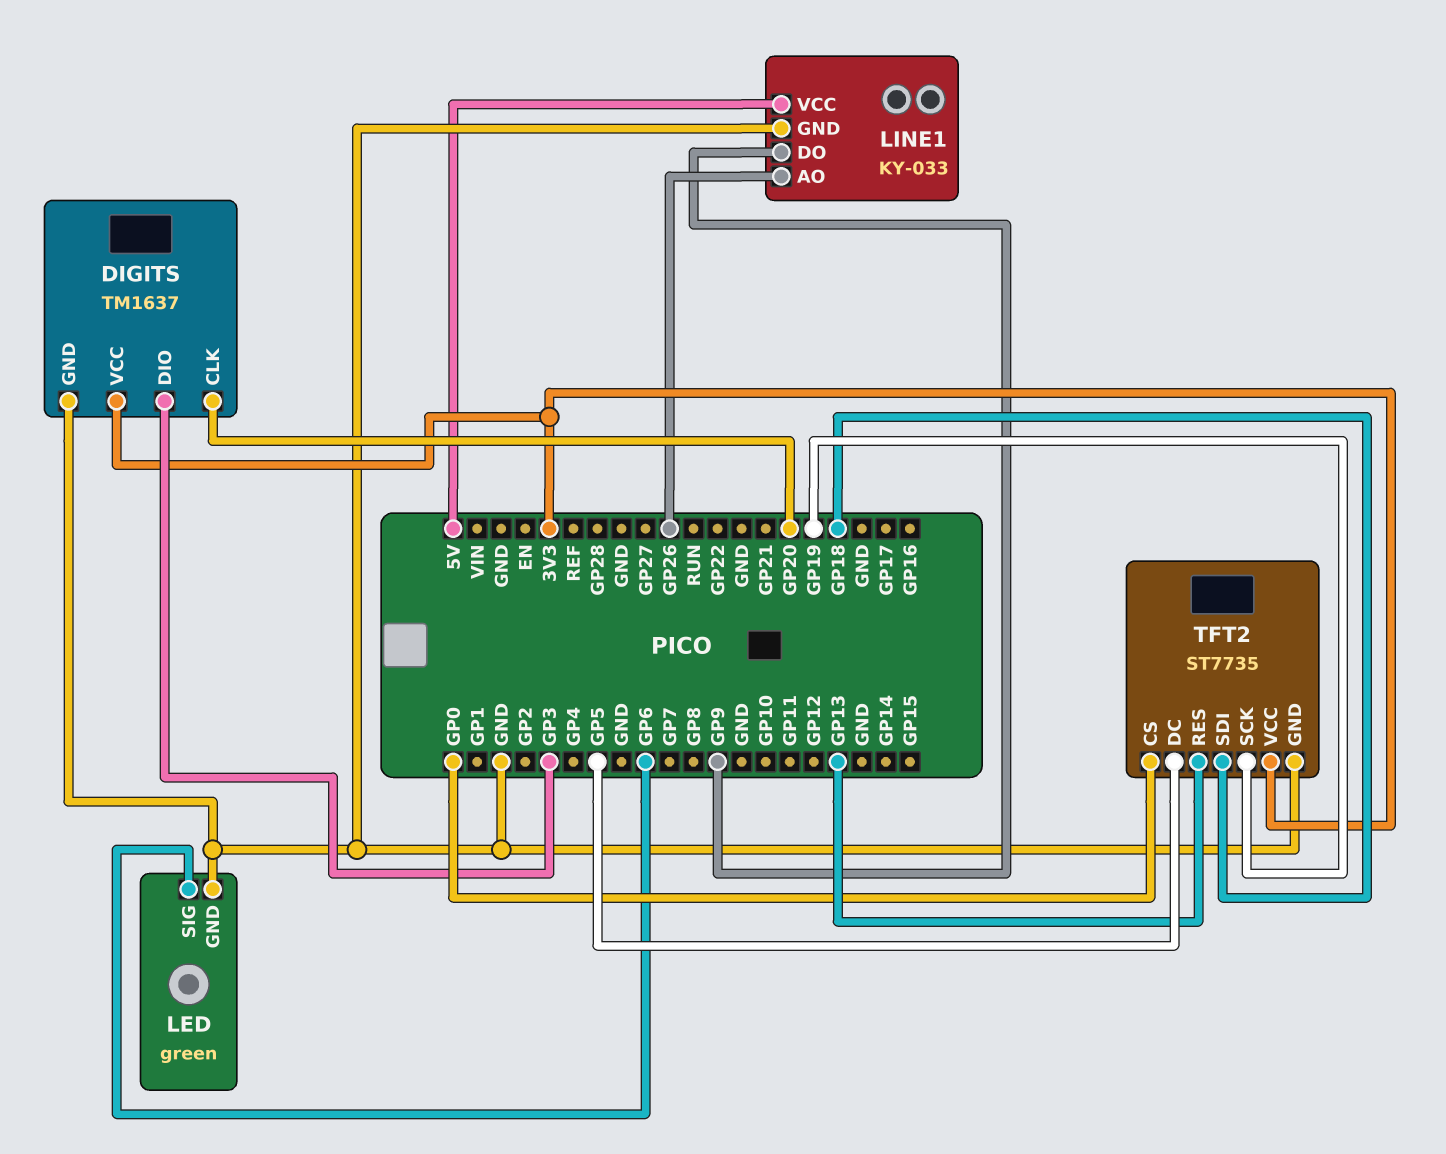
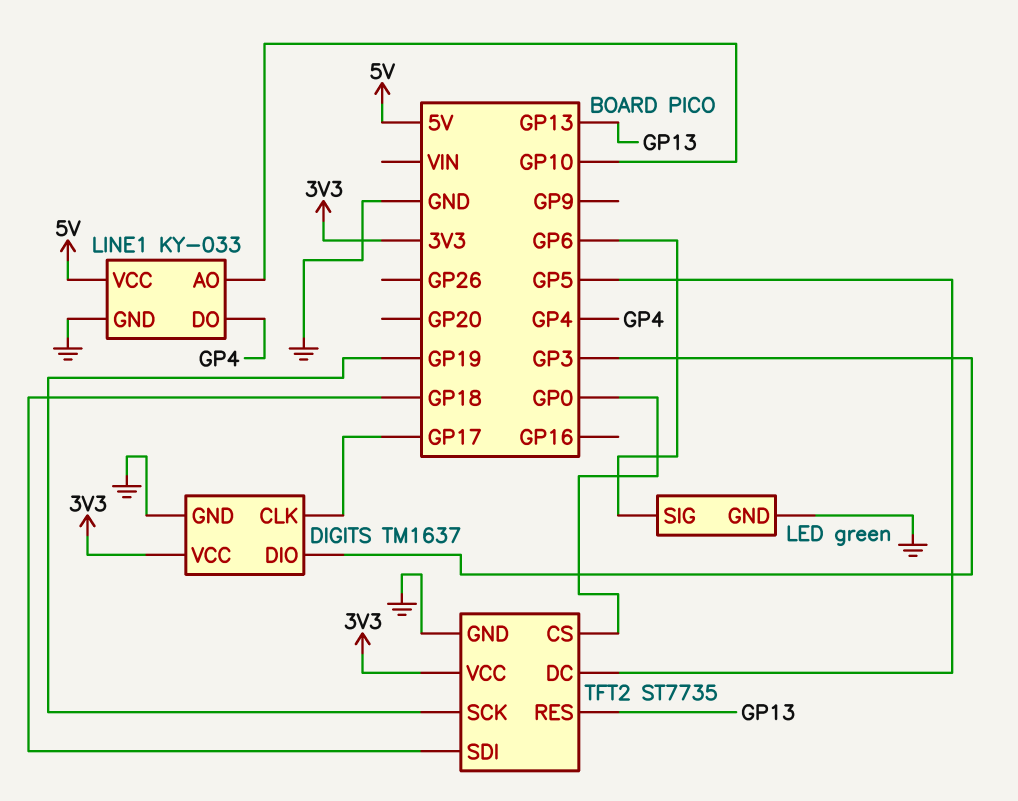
DIGITS pin CLK: GP20 -> GP17
LINE1 pin AO: GP26 -> GP10
LINE1 pin DO: GP9 -> GP4

